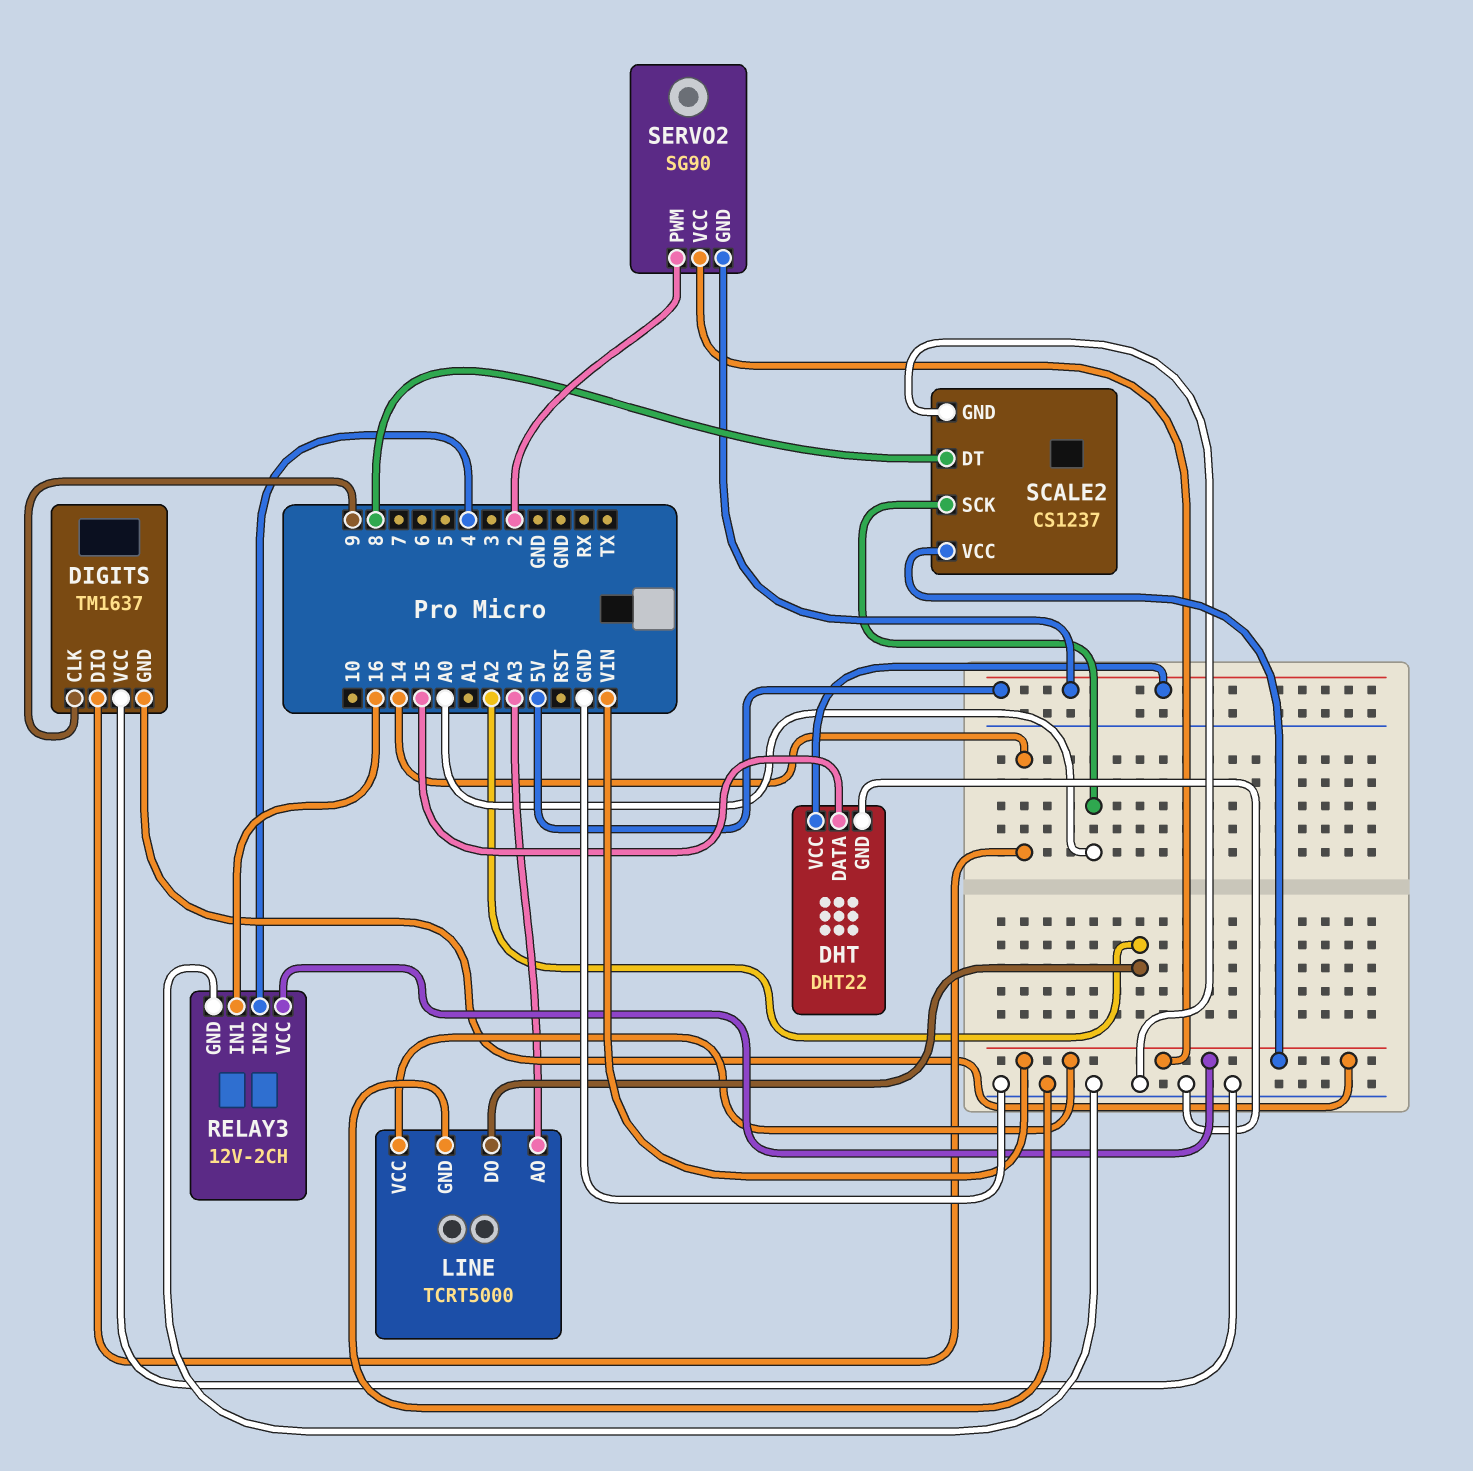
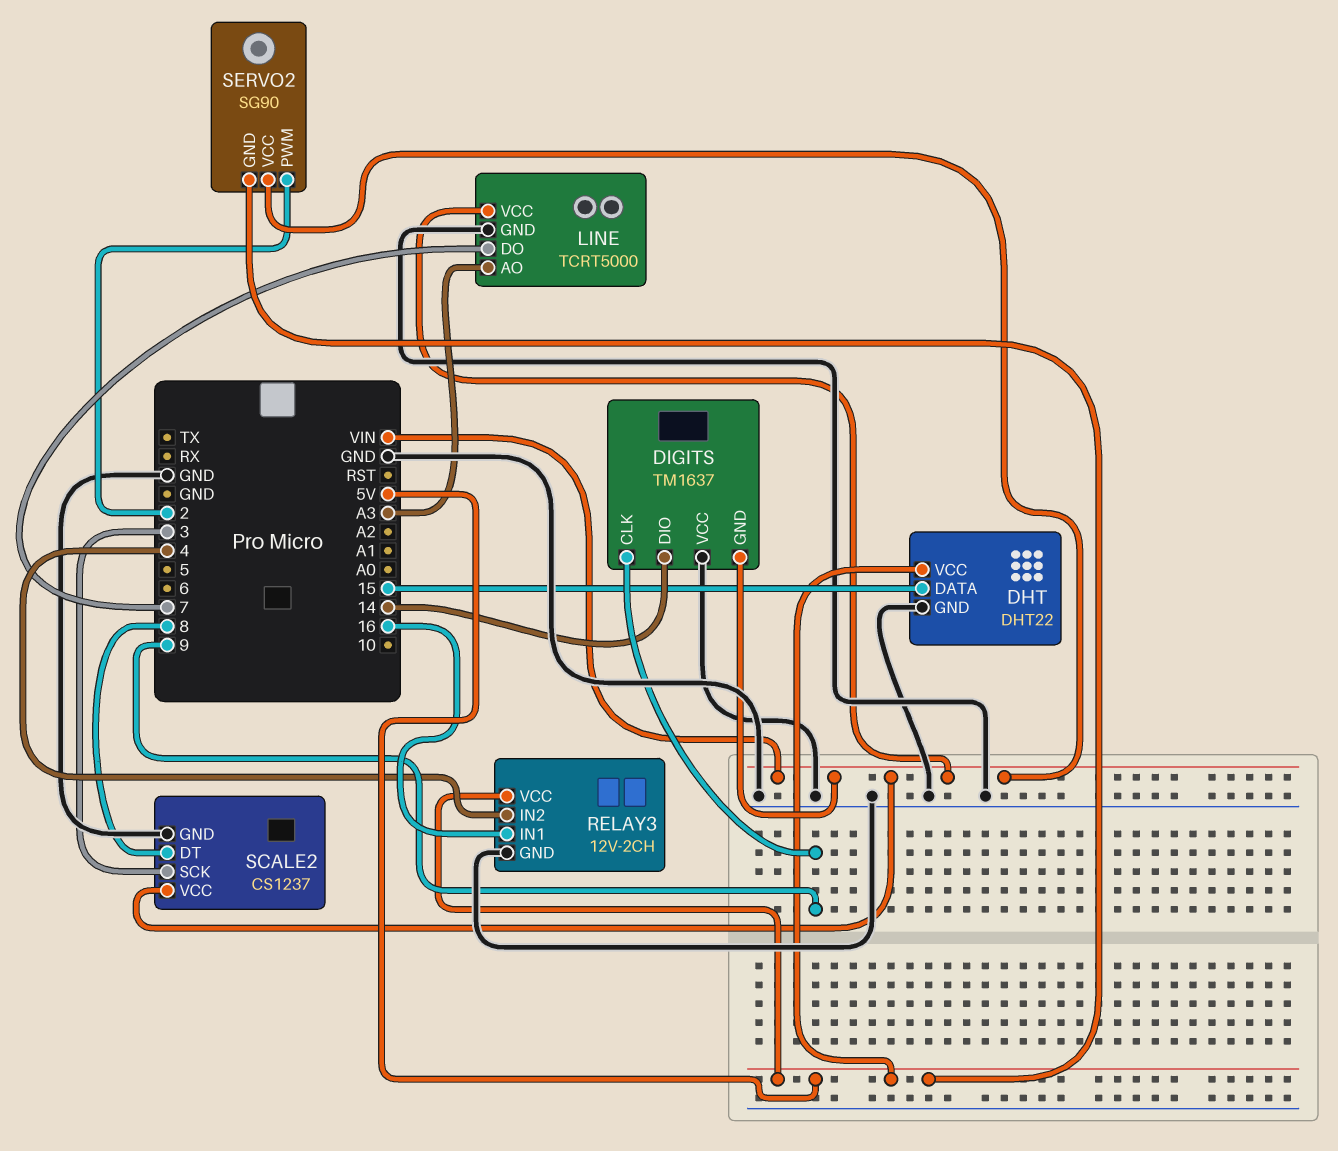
LINE pin DO: A2 -> 7
RELAY3 pin VCC: VIN -> 5V
SCALE2 pin SCK: A0 -> 3

